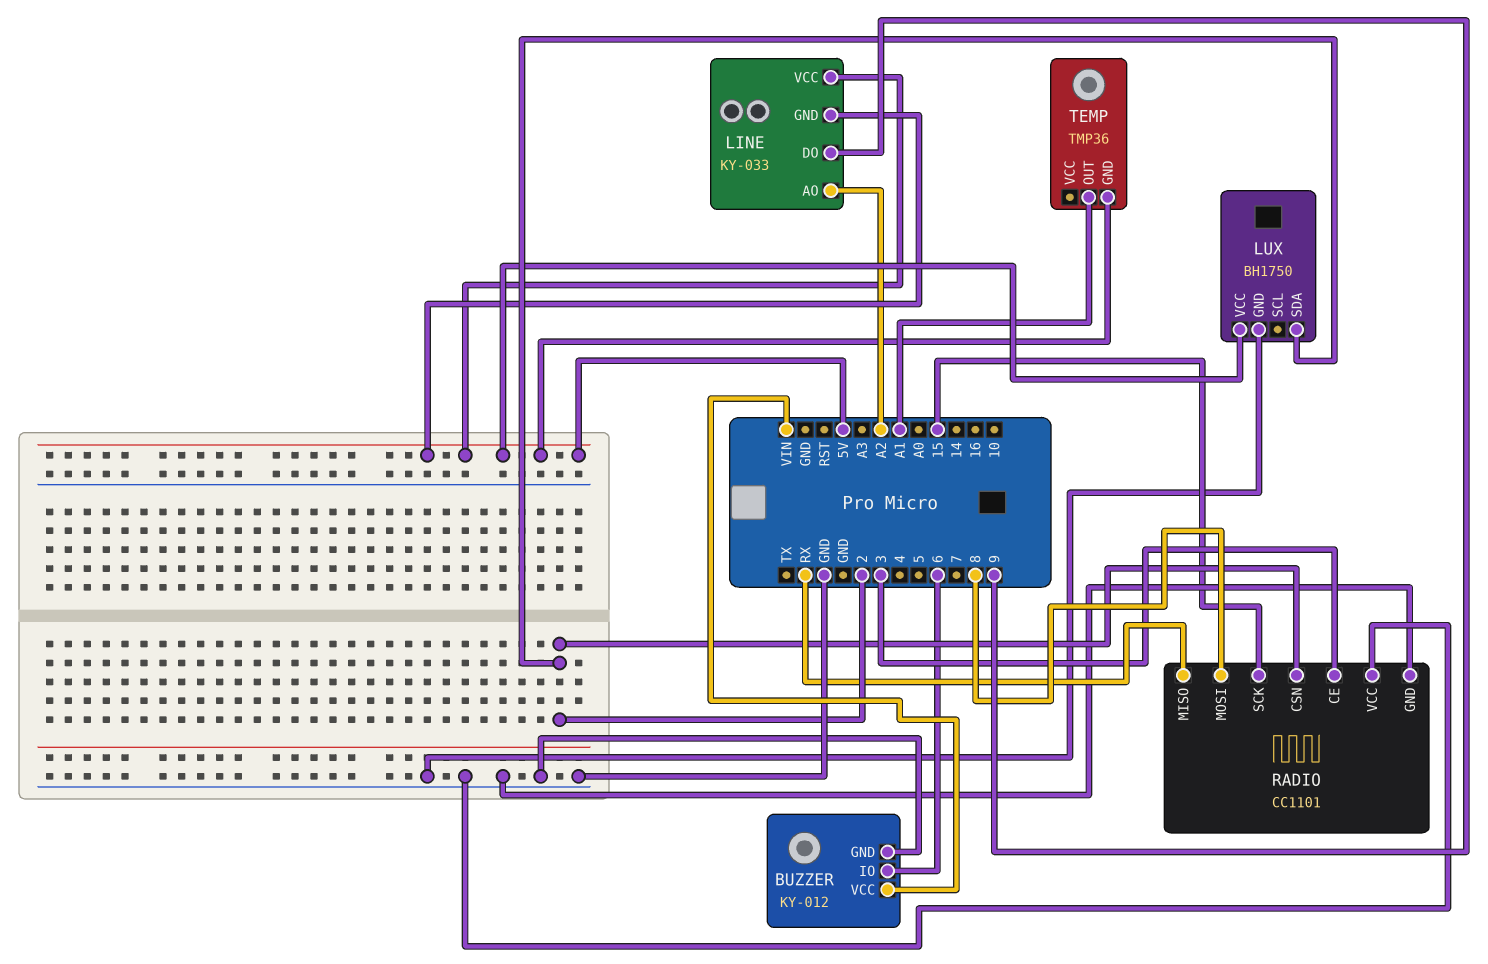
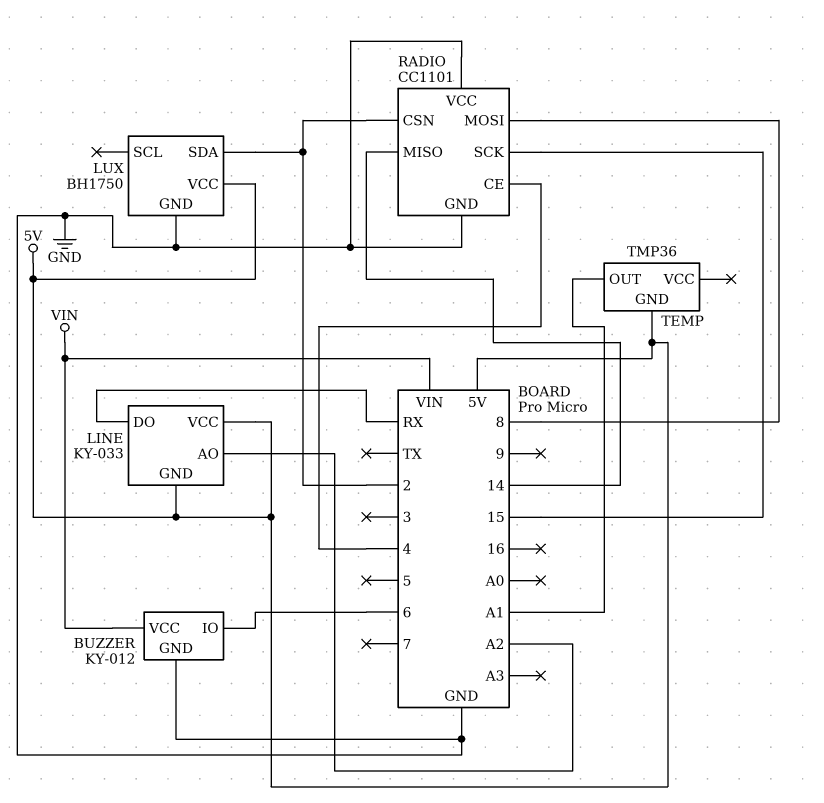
LINE pin DO: 9 -> RX
RADIO pin CE: 3 -> 4
RADIO pin MISO: RX -> 14

